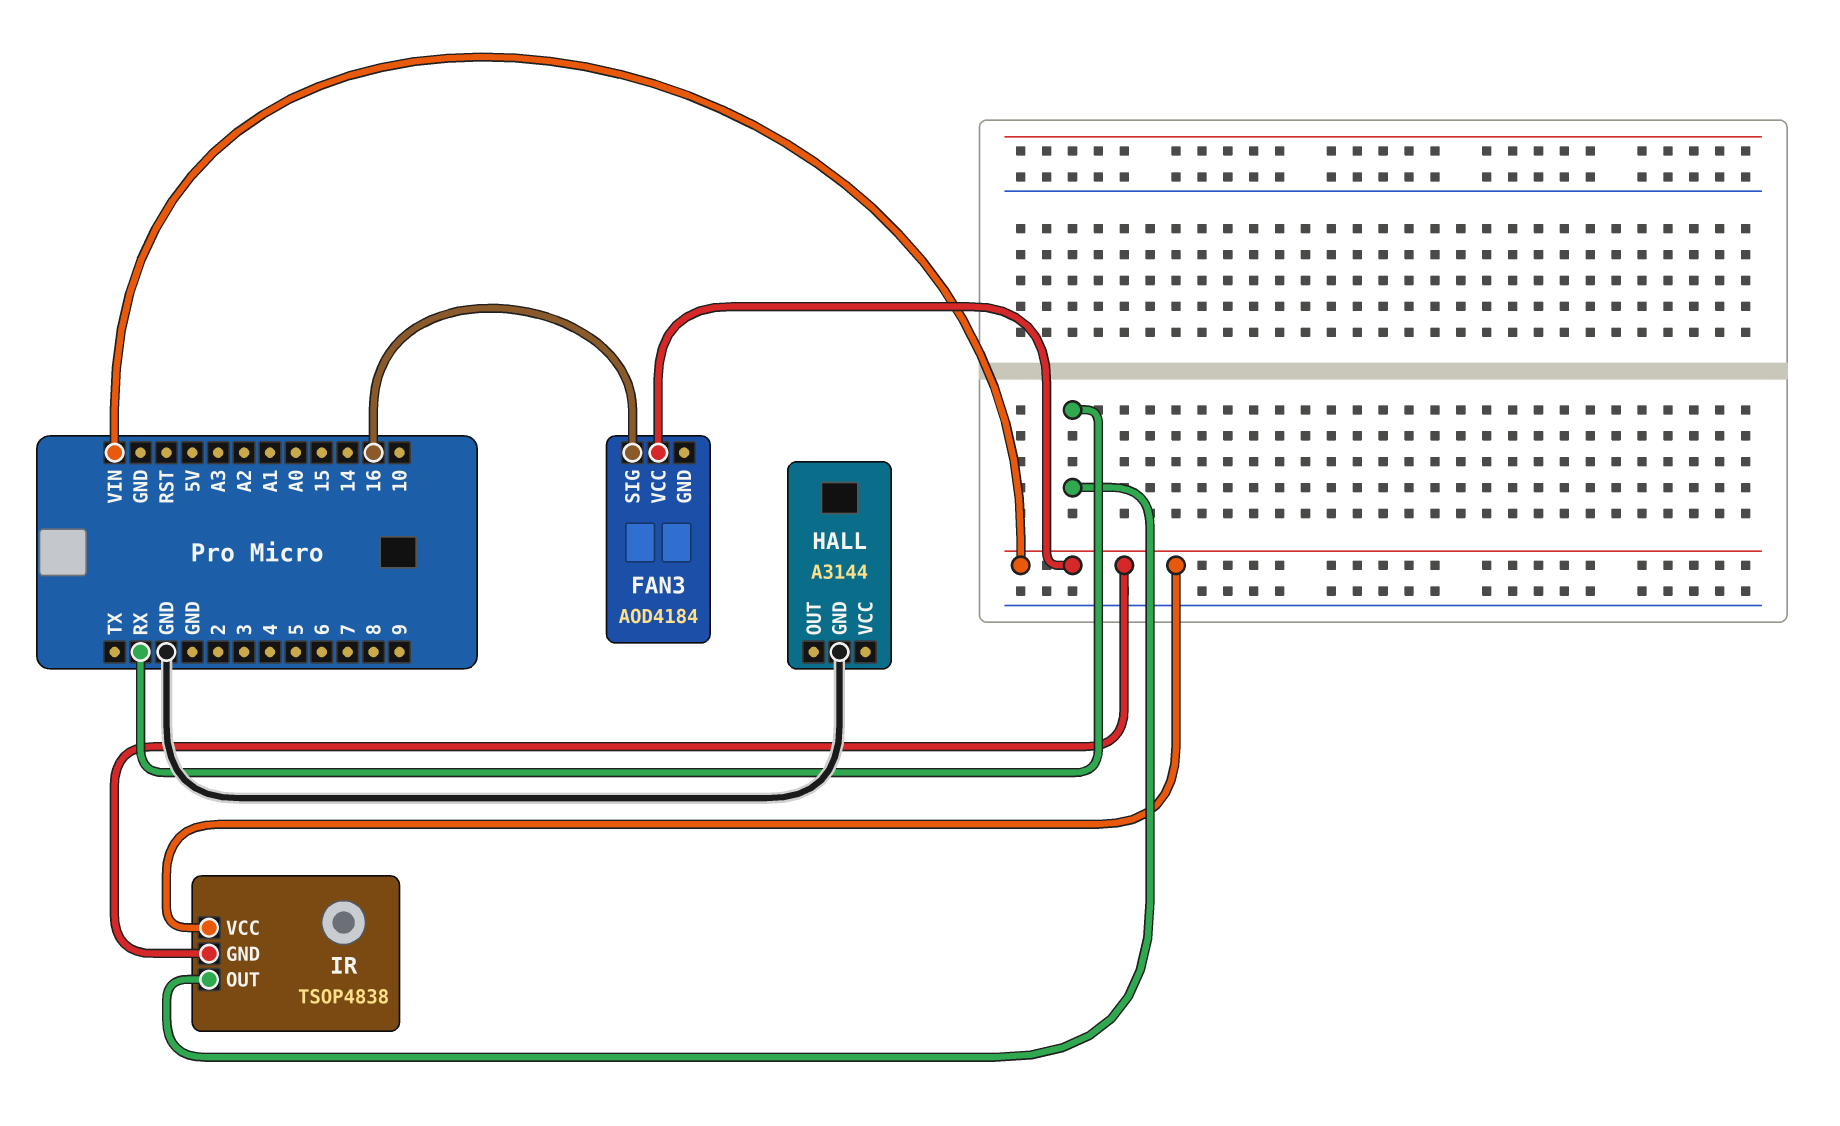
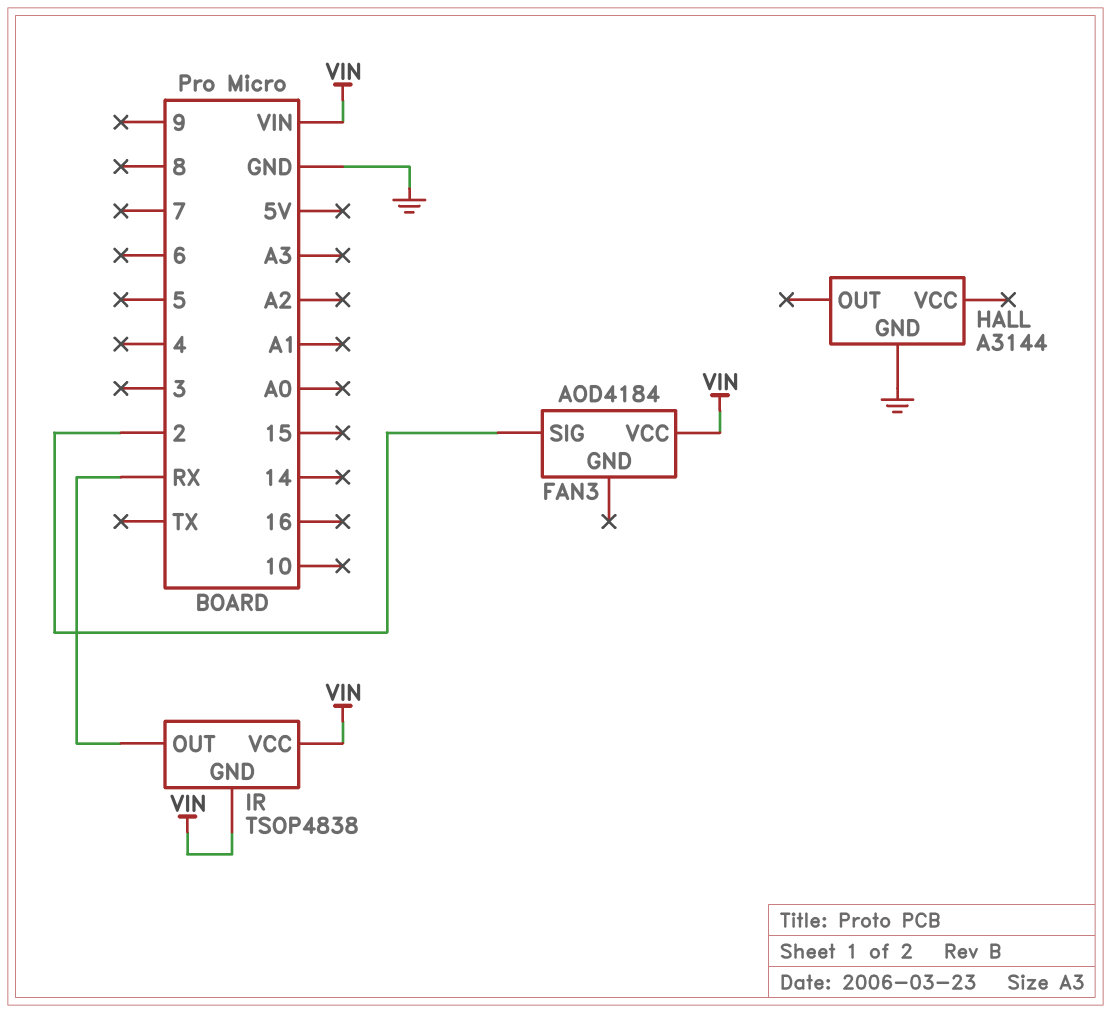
FAN3 pin SIG: 16 -> 2

